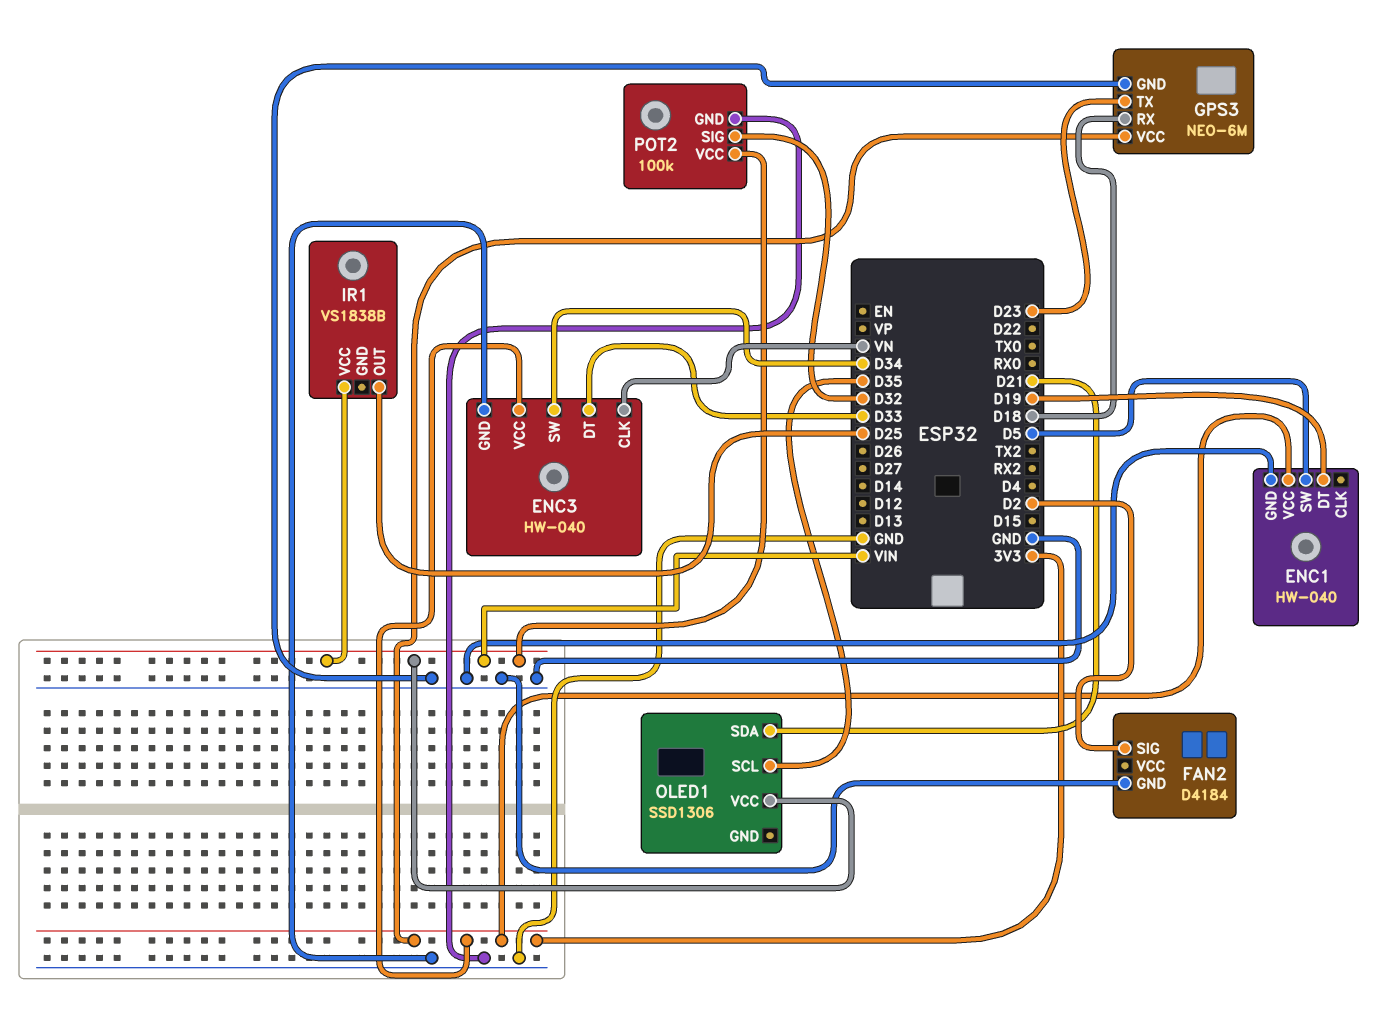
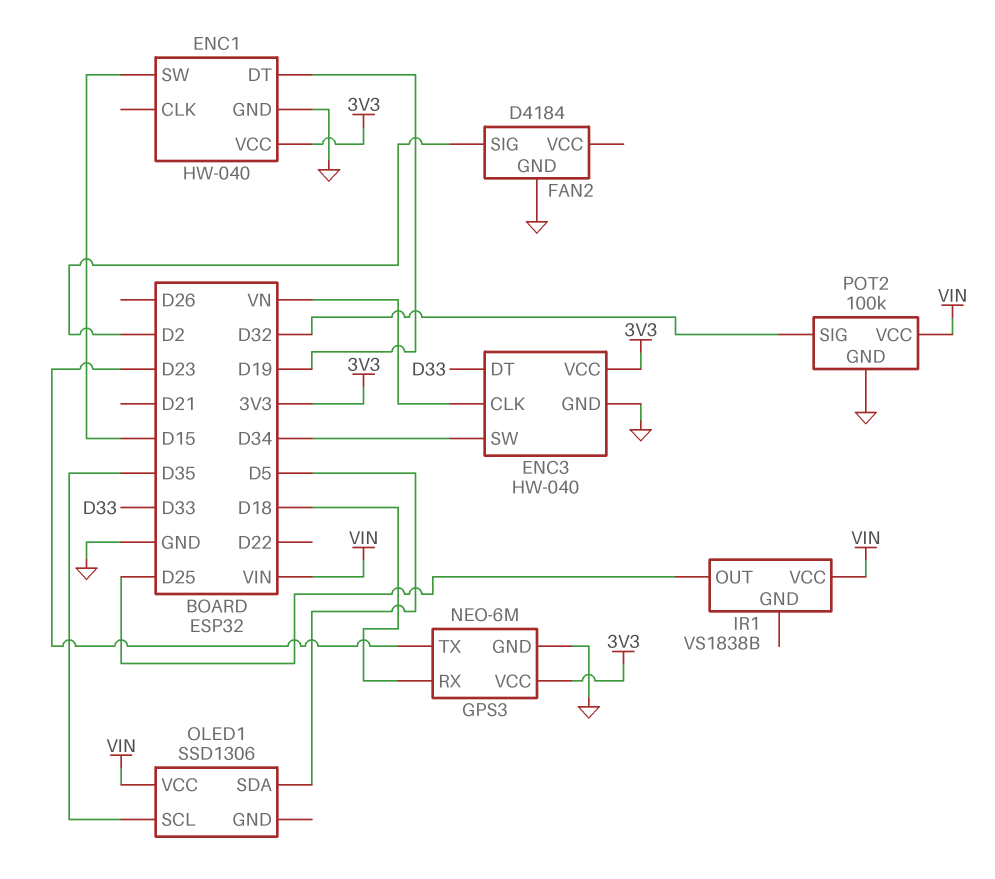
ENC1 pin SW: D5 -> D15
OLED1 pin SDA: D21 -> D5

